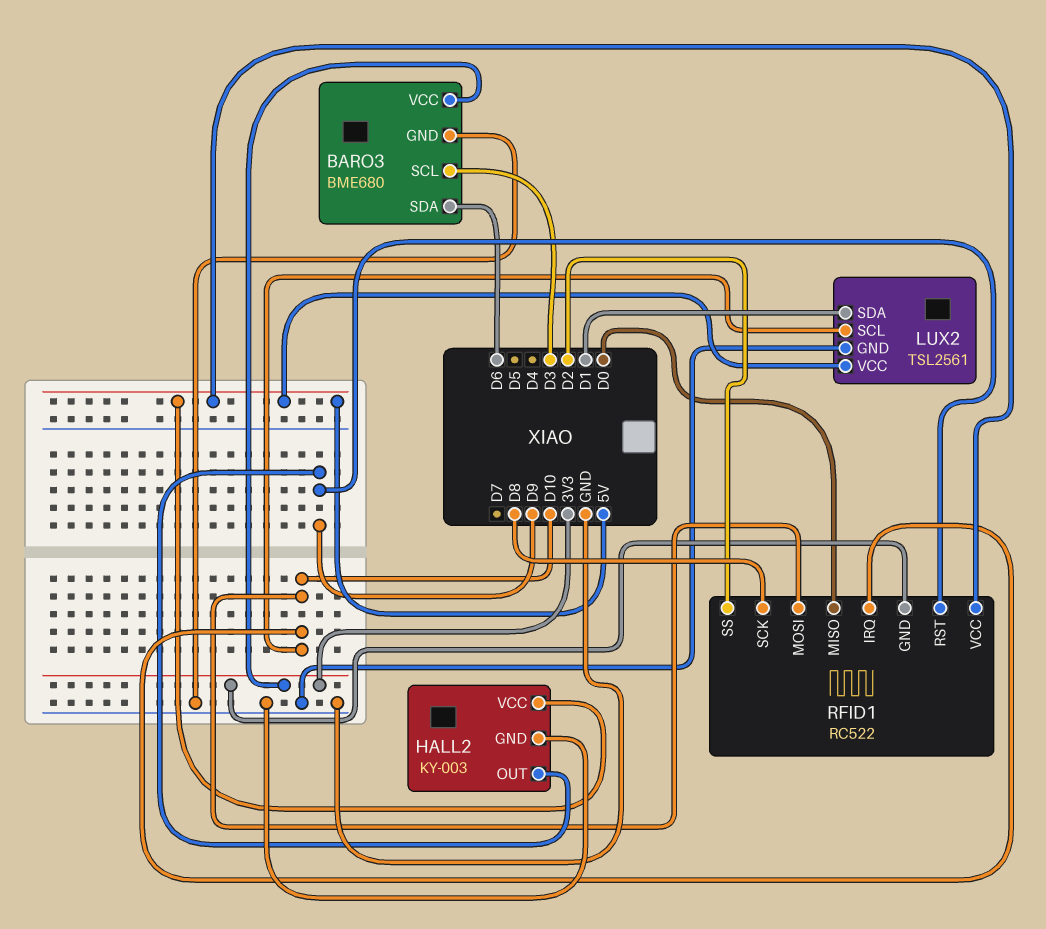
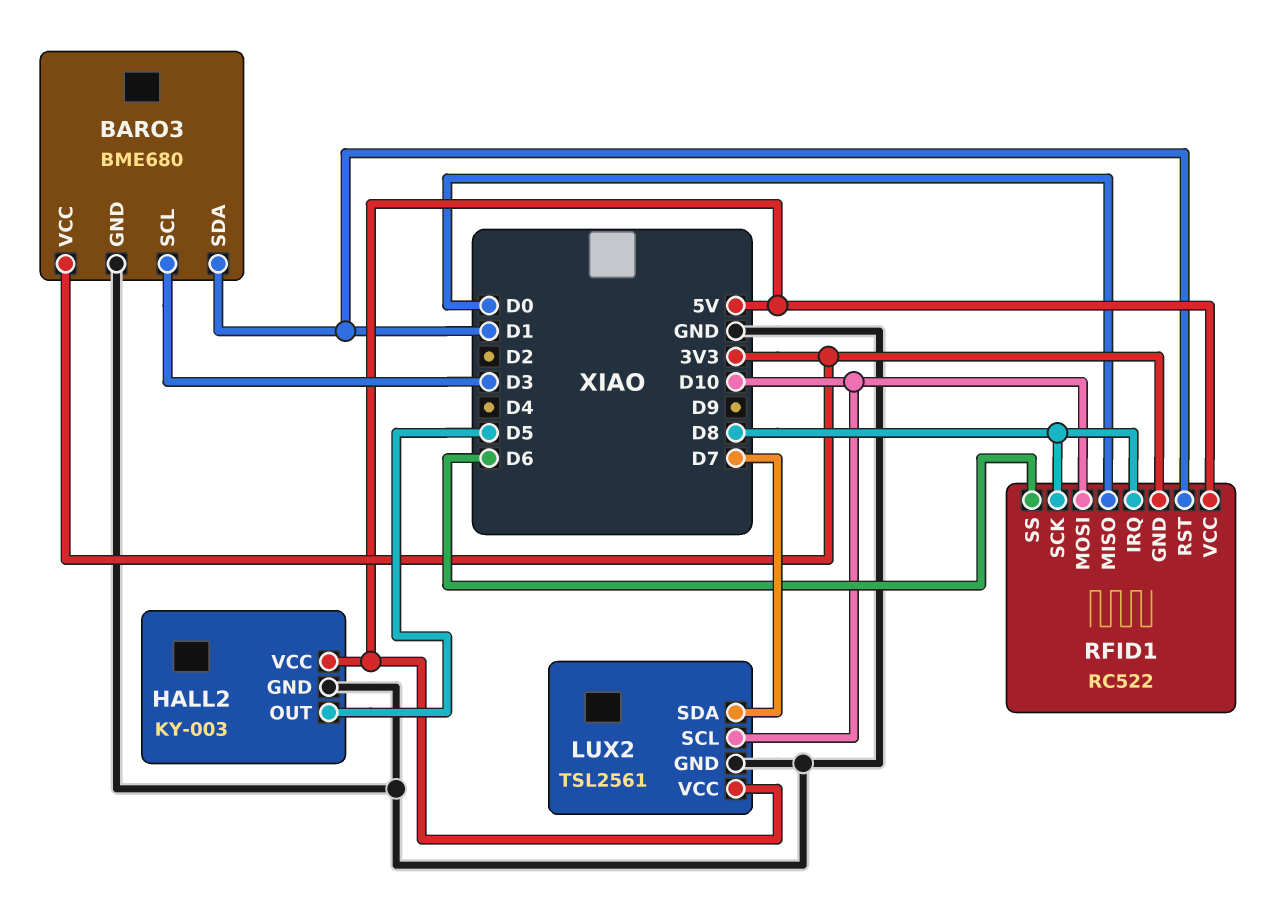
BARO3 pin SDA: D6 -> D1
HALL2 pin OUT: D9 -> D5
LUX2 pin SDA: D1 -> D7
RFID1 pin IRQ: D10 -> D8
RFID1 pin RST: D9 -> D1
RFID1 pin SS: D2 -> D6

